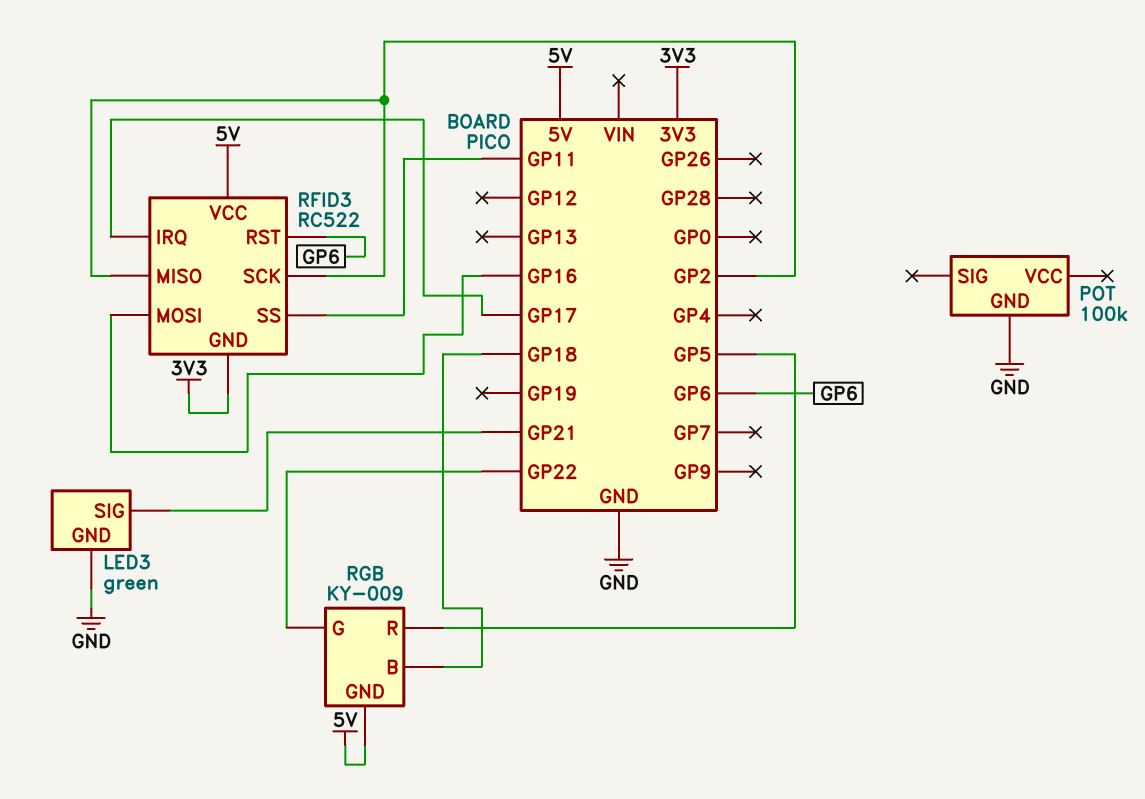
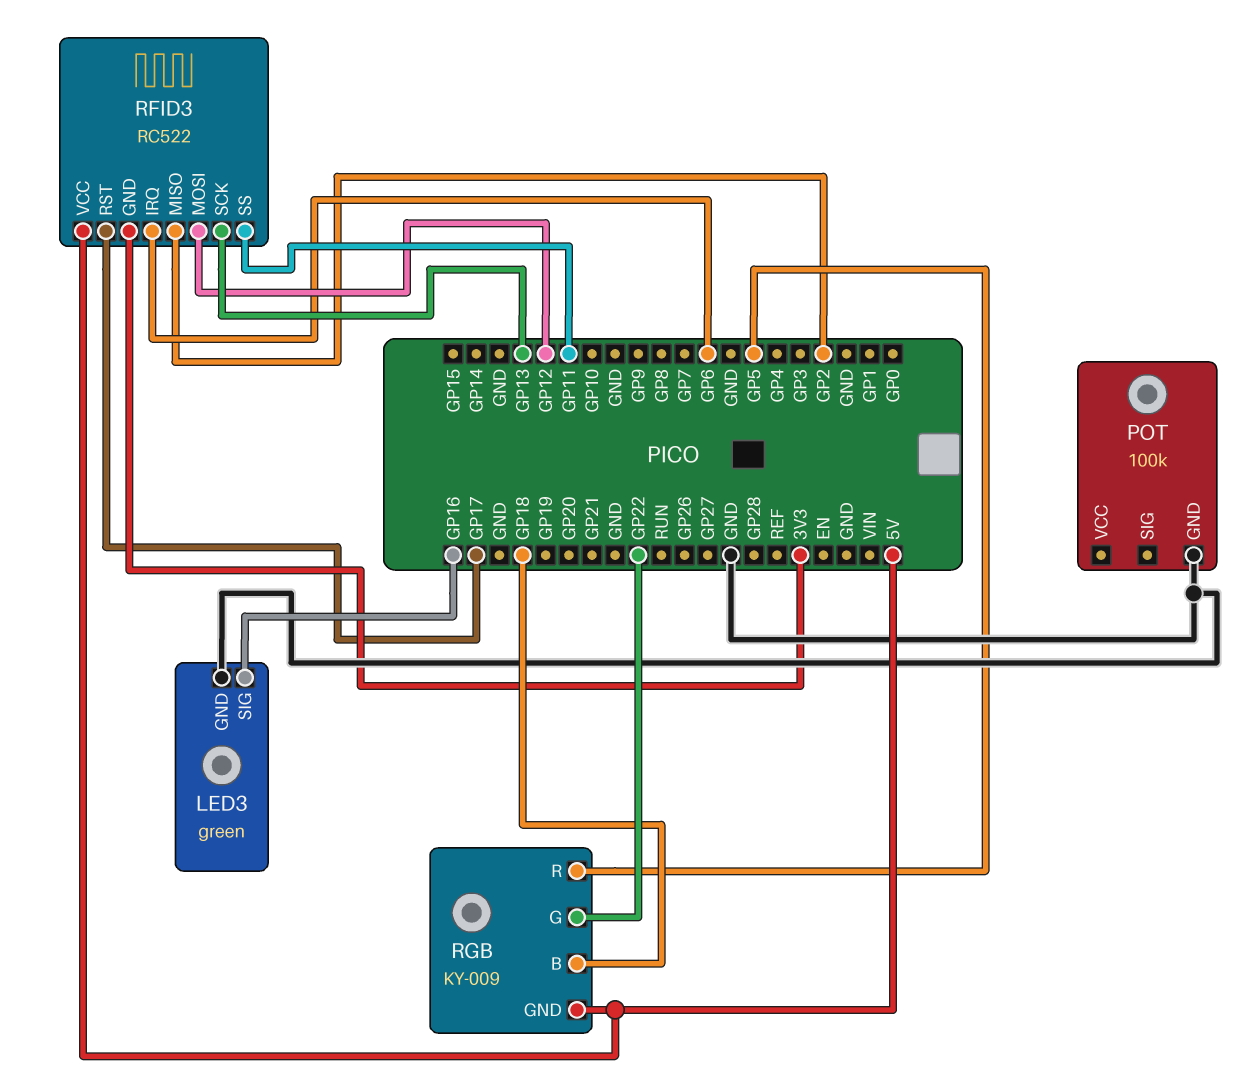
LED3 pin SIG: GP21 -> GP16
RFID3 pin IRQ: GP17 -> GP6
RFID3 pin MOSI: GP16 -> GP12
RFID3 pin RST: GP6 -> GP17
RFID3 pin SCK: GP2 -> GP13

